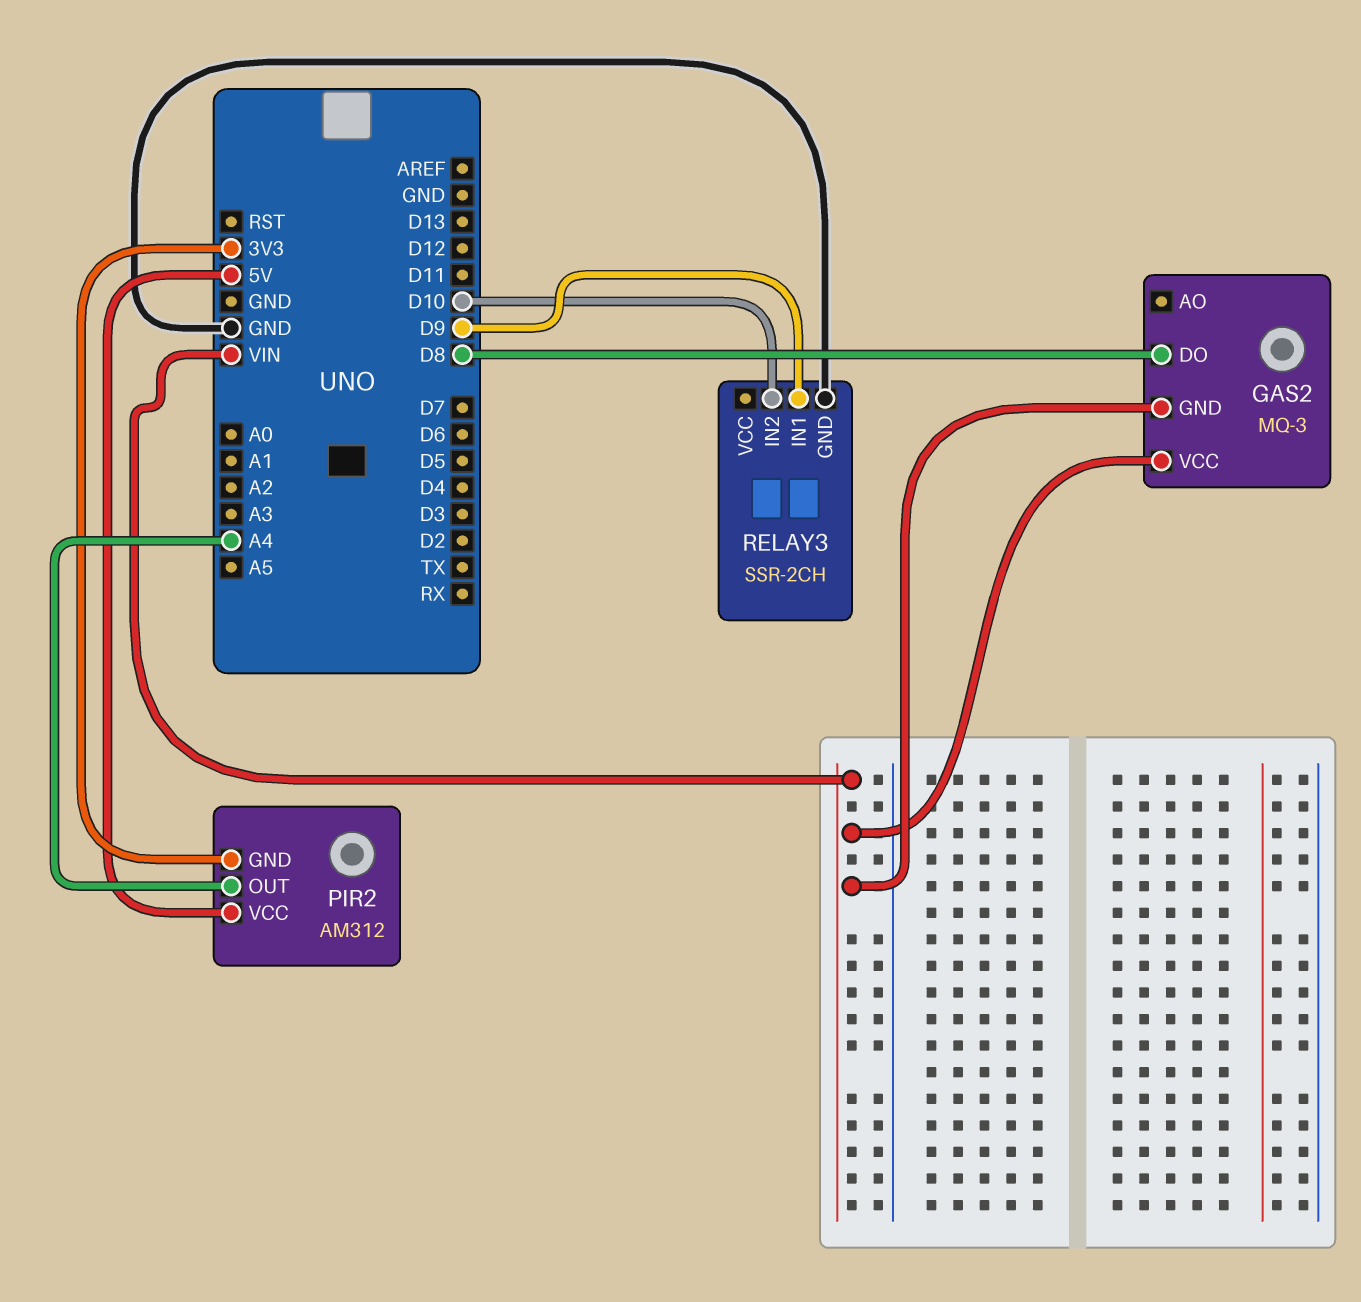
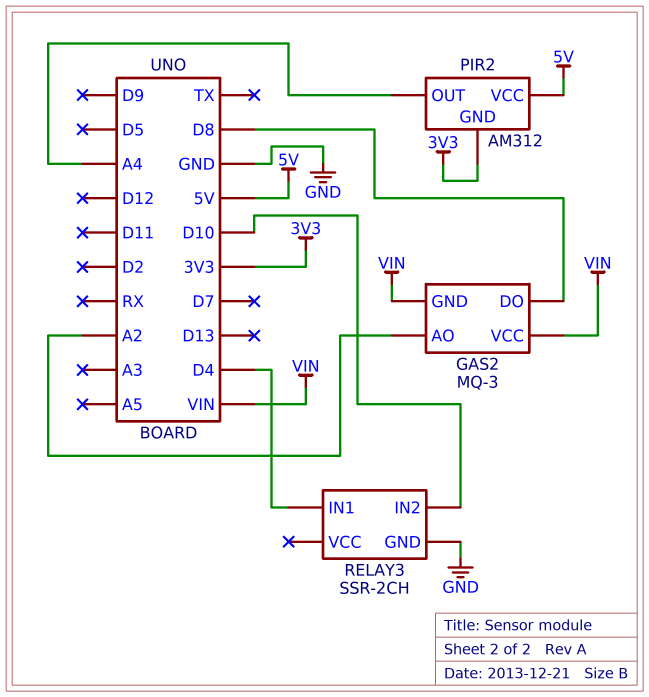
GAS2 pin AO: none -> A2
RELAY3 pin IN1: D9 -> D4

